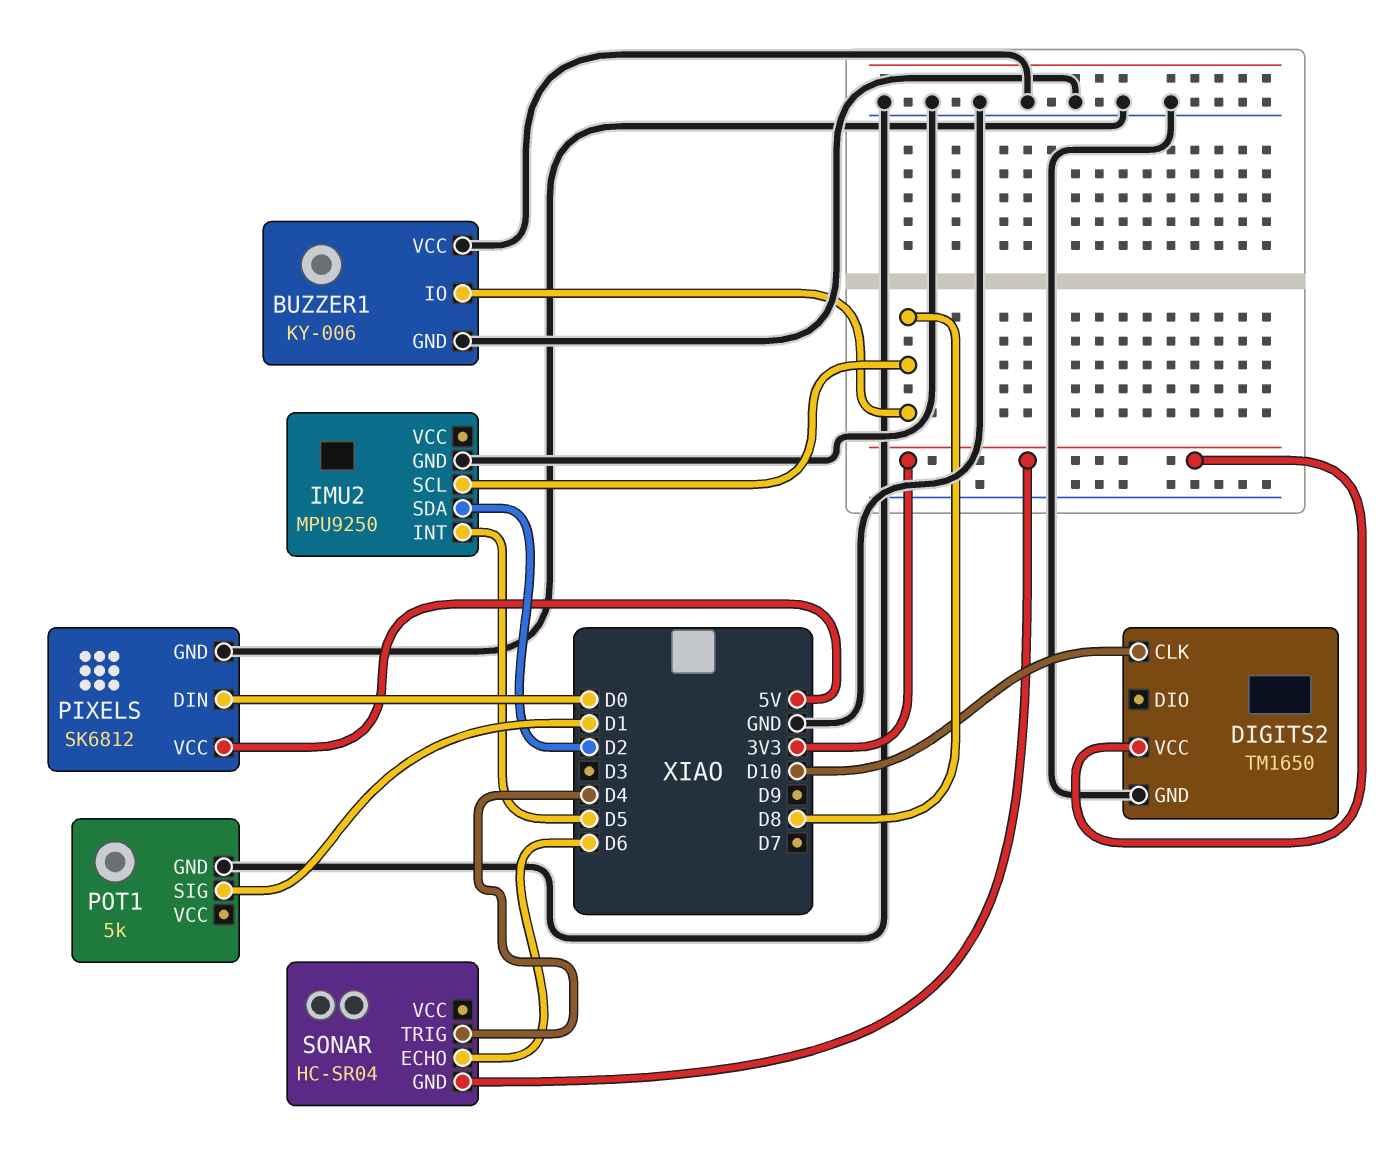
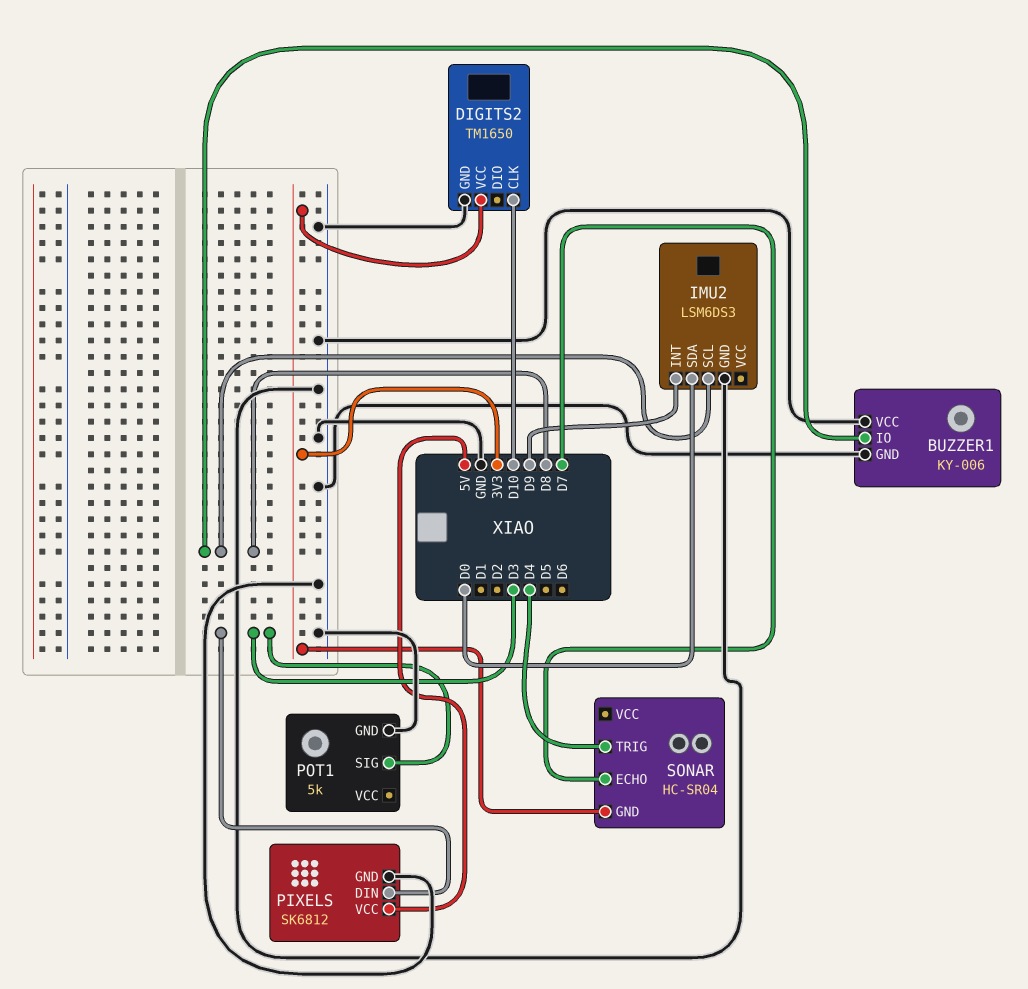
IMU2: MPU9250 -> LSM6DS3
IMU2 pin INT: D5 -> D9
IMU2 pin SDA: D2 -> D0
PIXELS pin DIN: D0 -> D3
POT1 pin SIG: D1 -> D3
SONAR pin ECHO: D6 -> D7

